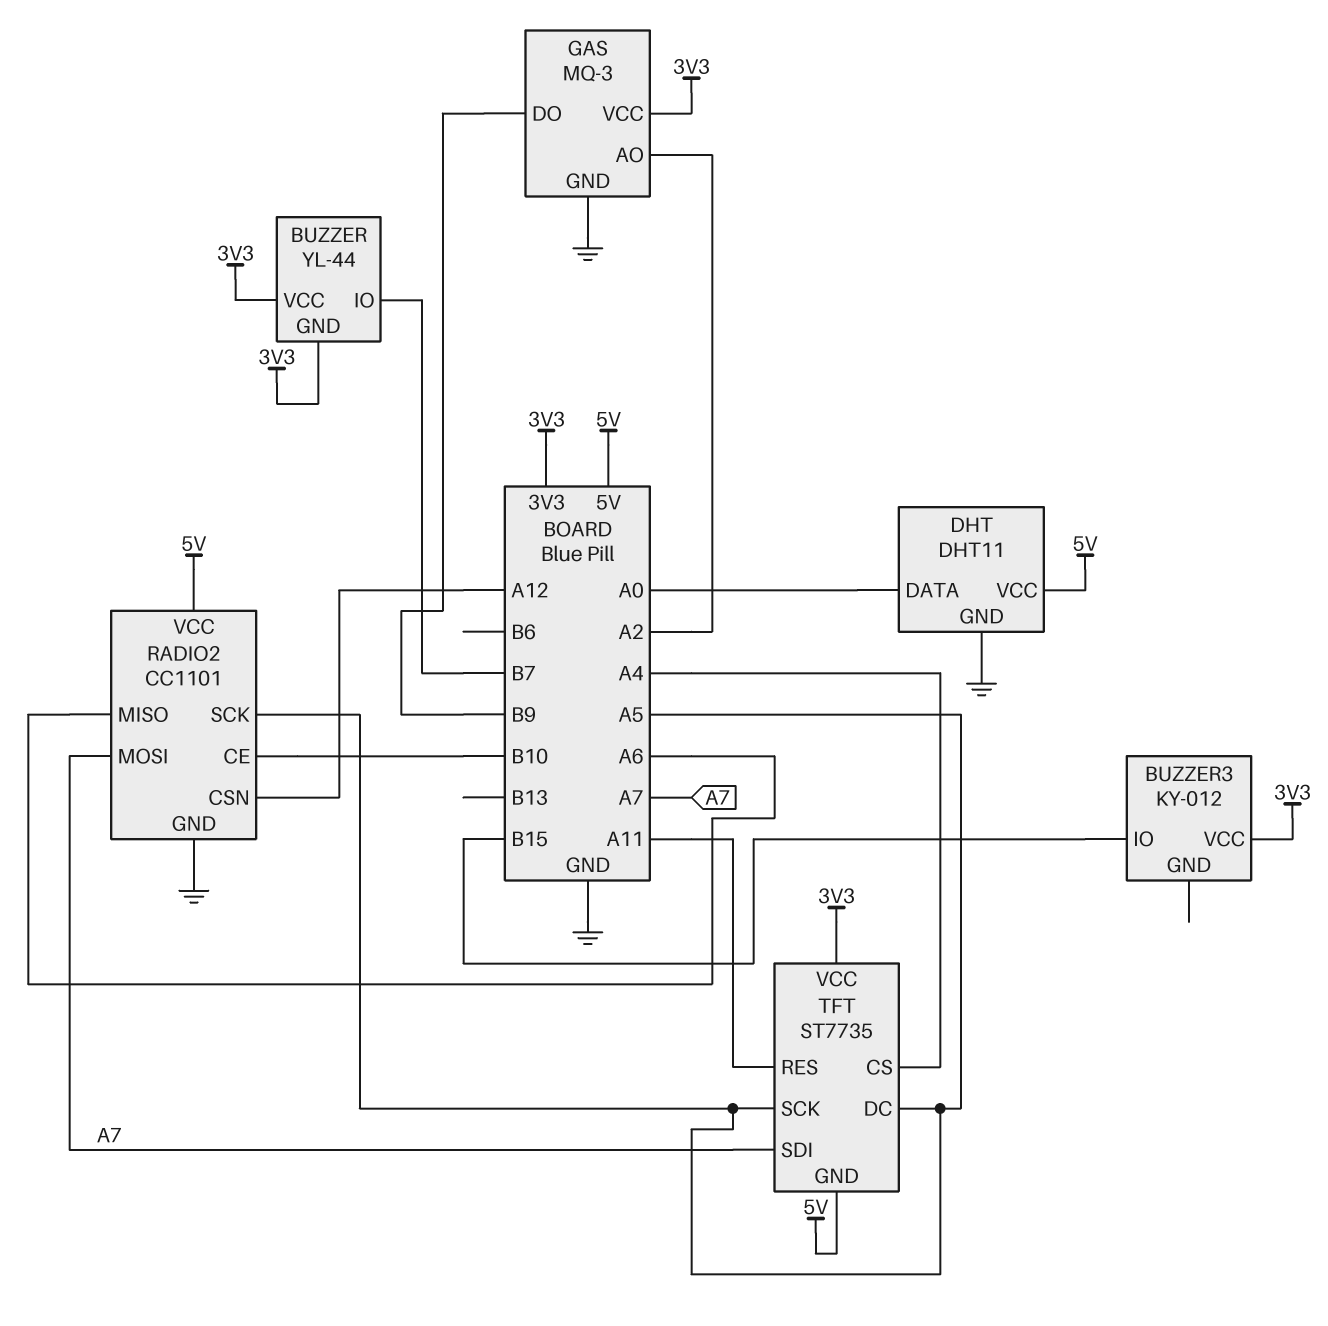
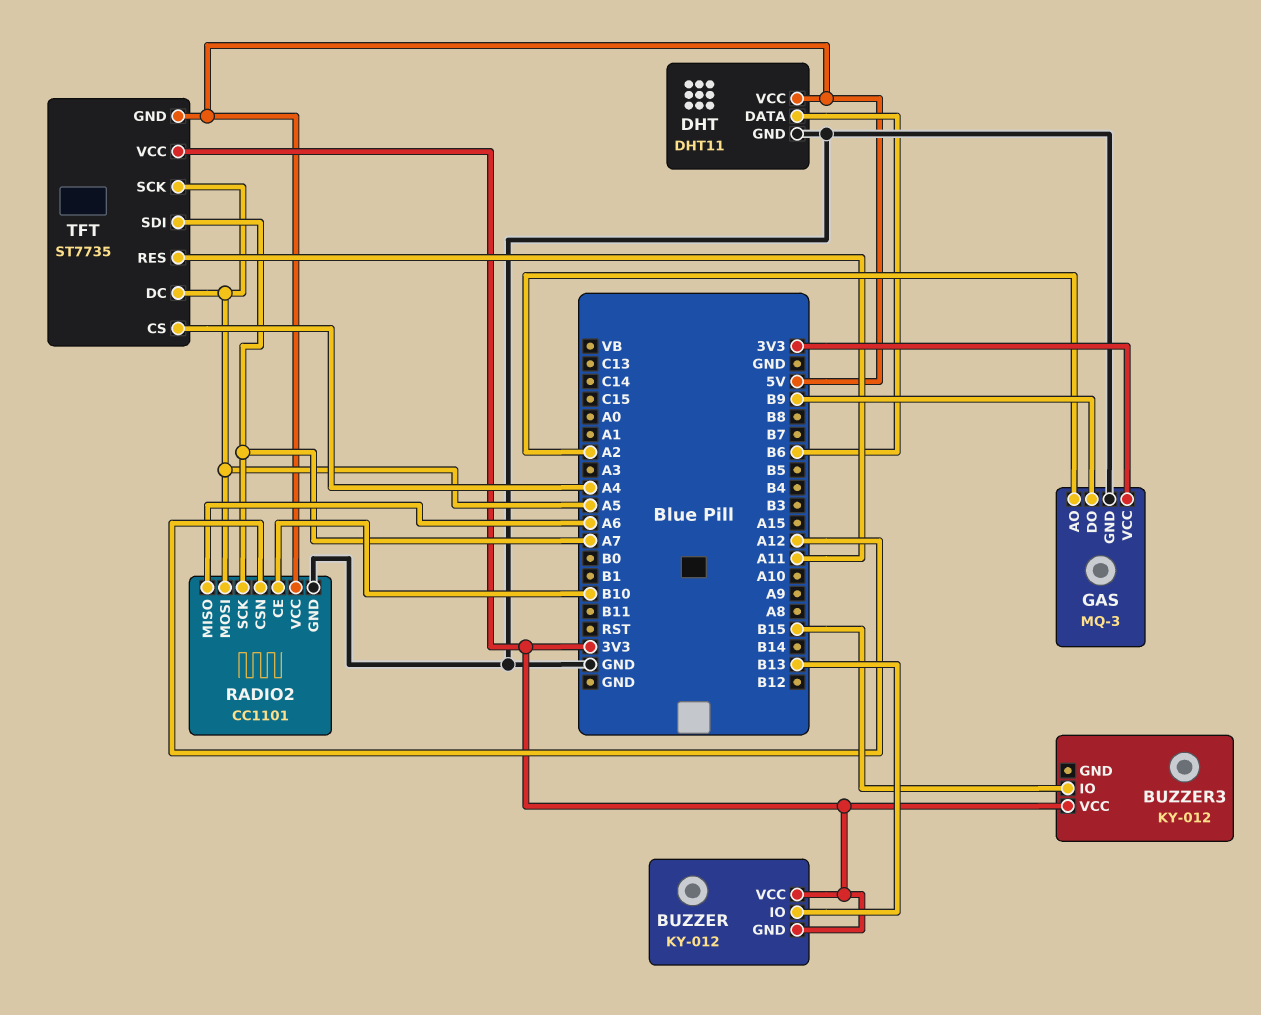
BUZZER: YL-44 -> KY-012
BUZZER pin IO: B7 -> B13
DHT pin DATA: A0 -> B6
RADIO2 pin MOSI: A7 -> A5
RADIO2 pin SCK: A5 -> A7

